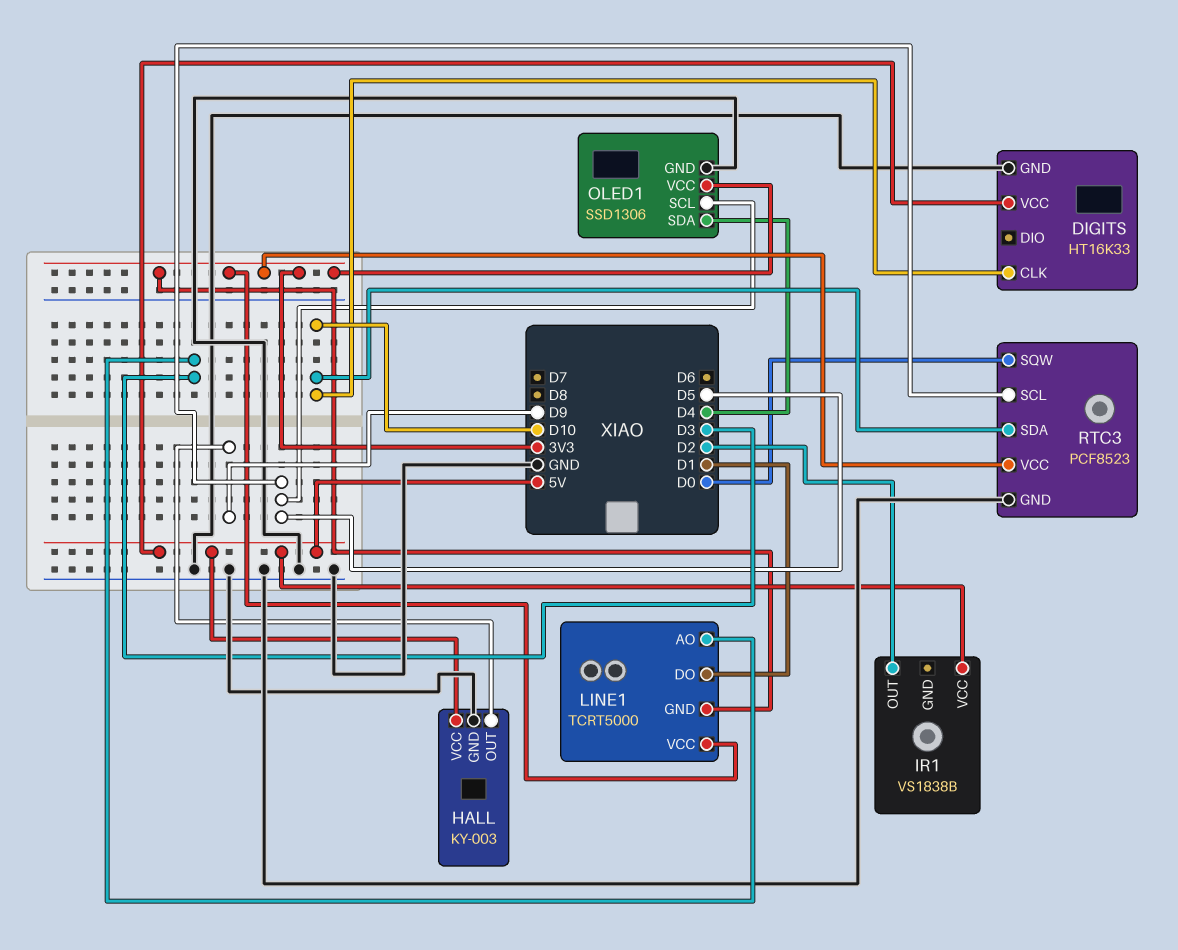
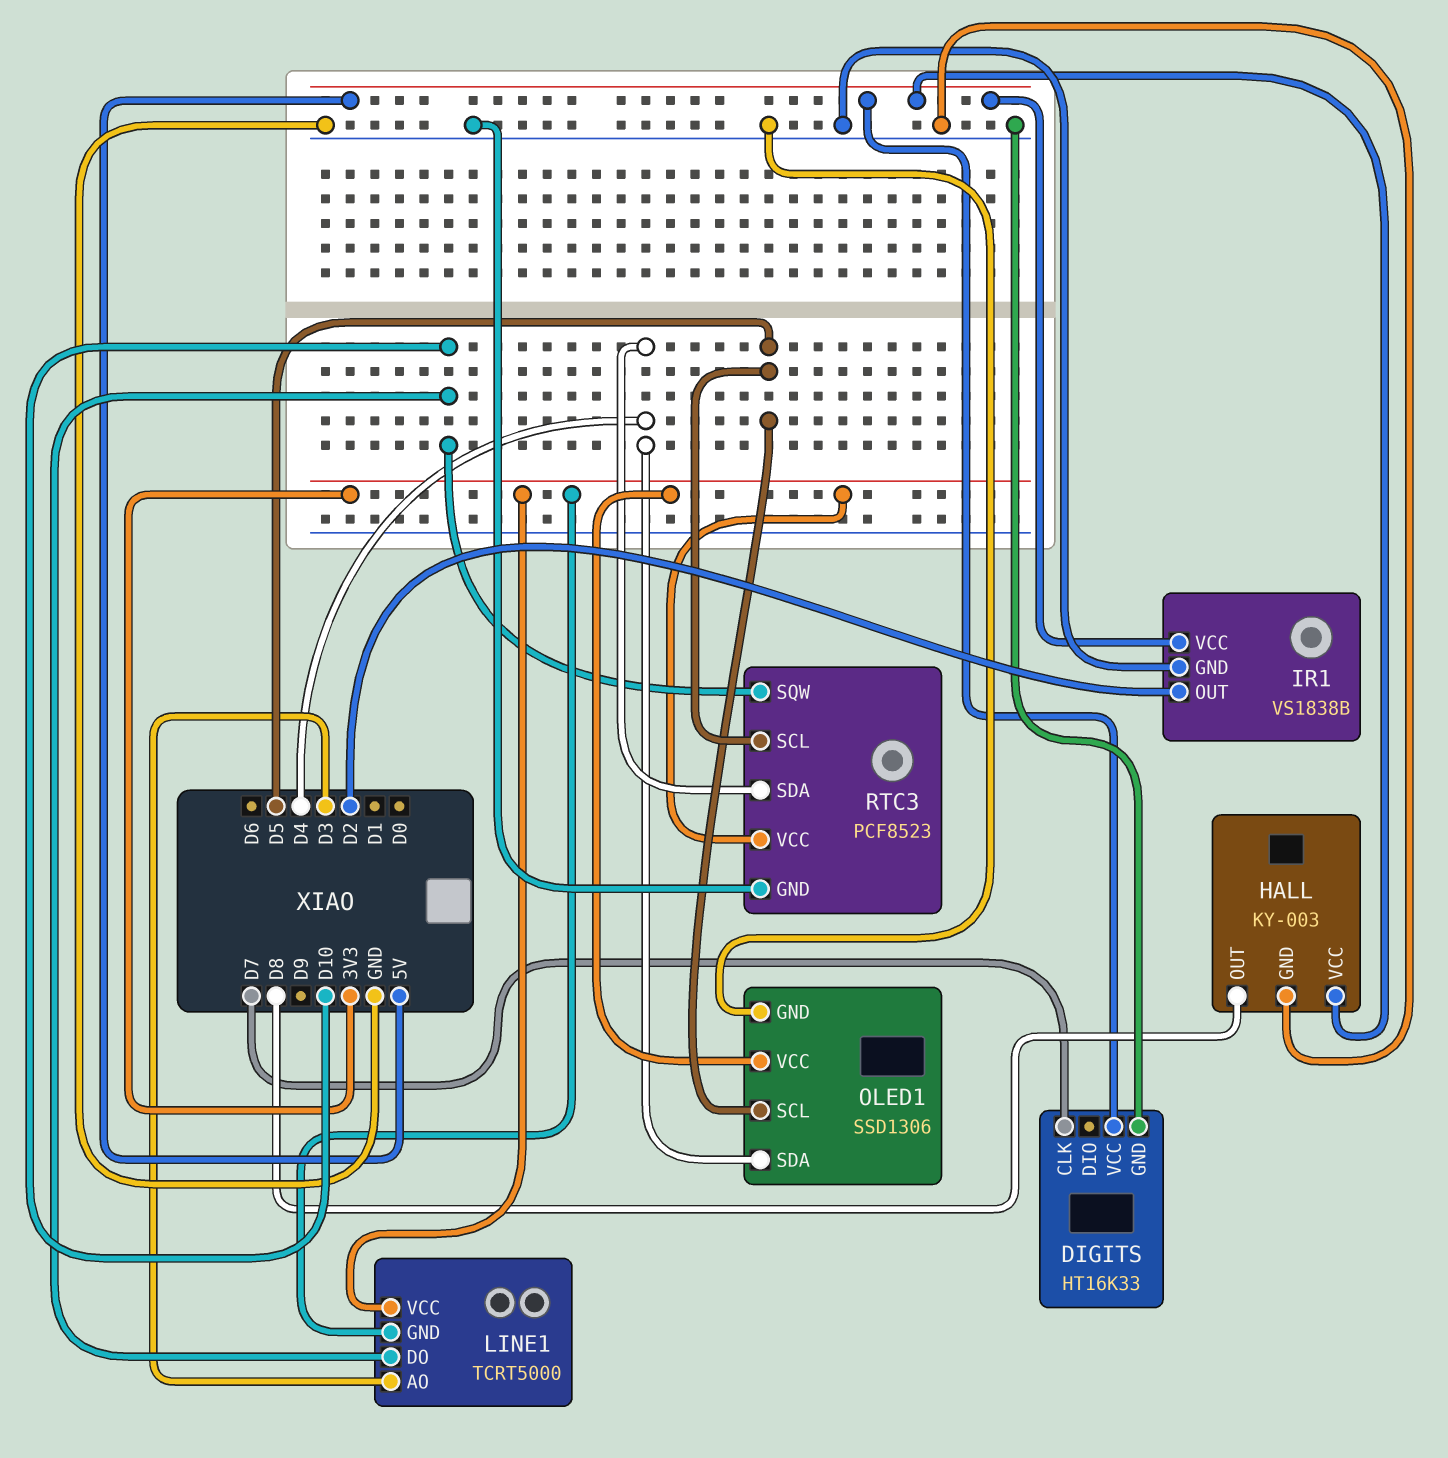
DIGITS pin CLK: D10 -> D7
HALL pin OUT: D9 -> D8
IR1 pin GND: none -> GND
LINE1 pin DO: D1 -> D10
RTC3 pin SDA: D10 -> D4
RTC3 pin SQW: D0 -> D10

